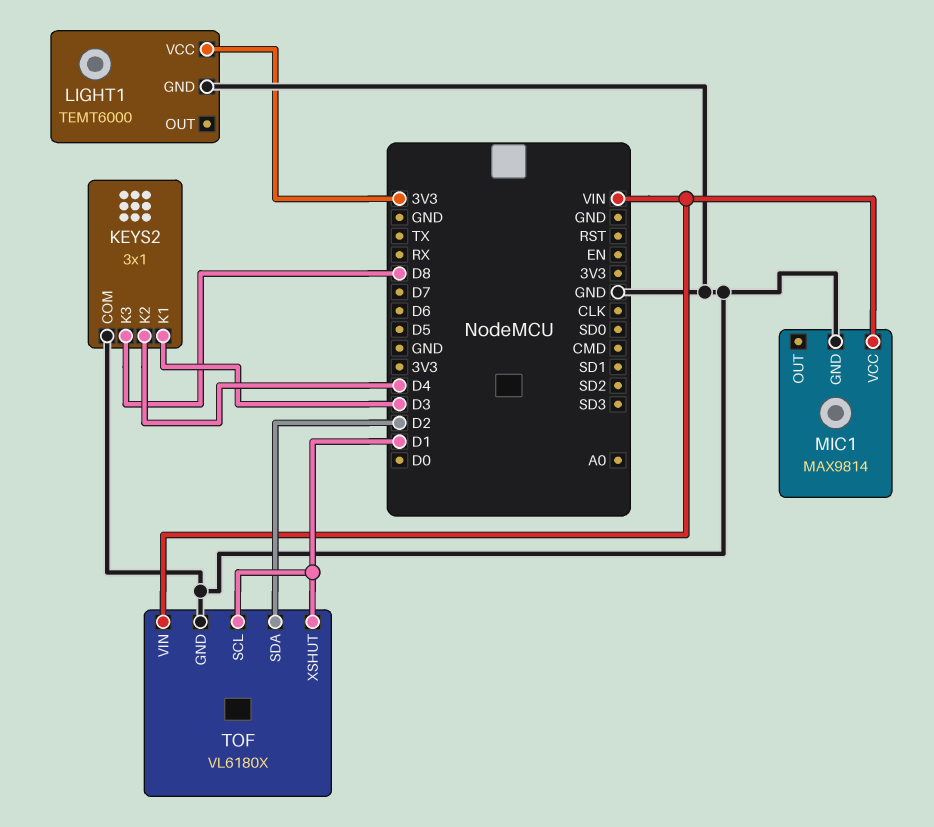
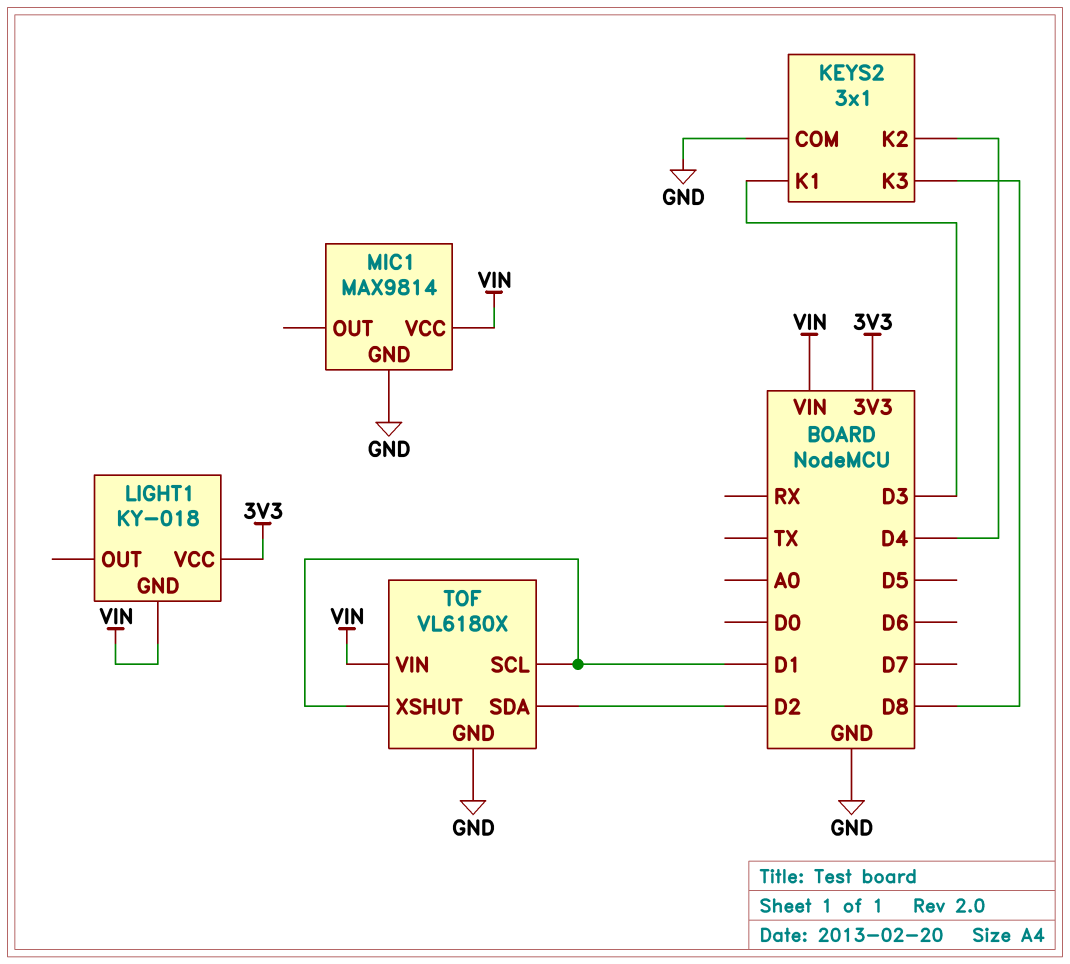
LIGHT1: TEMT6000 -> KY-018
LIGHT1 pin GND: GND -> VIN

